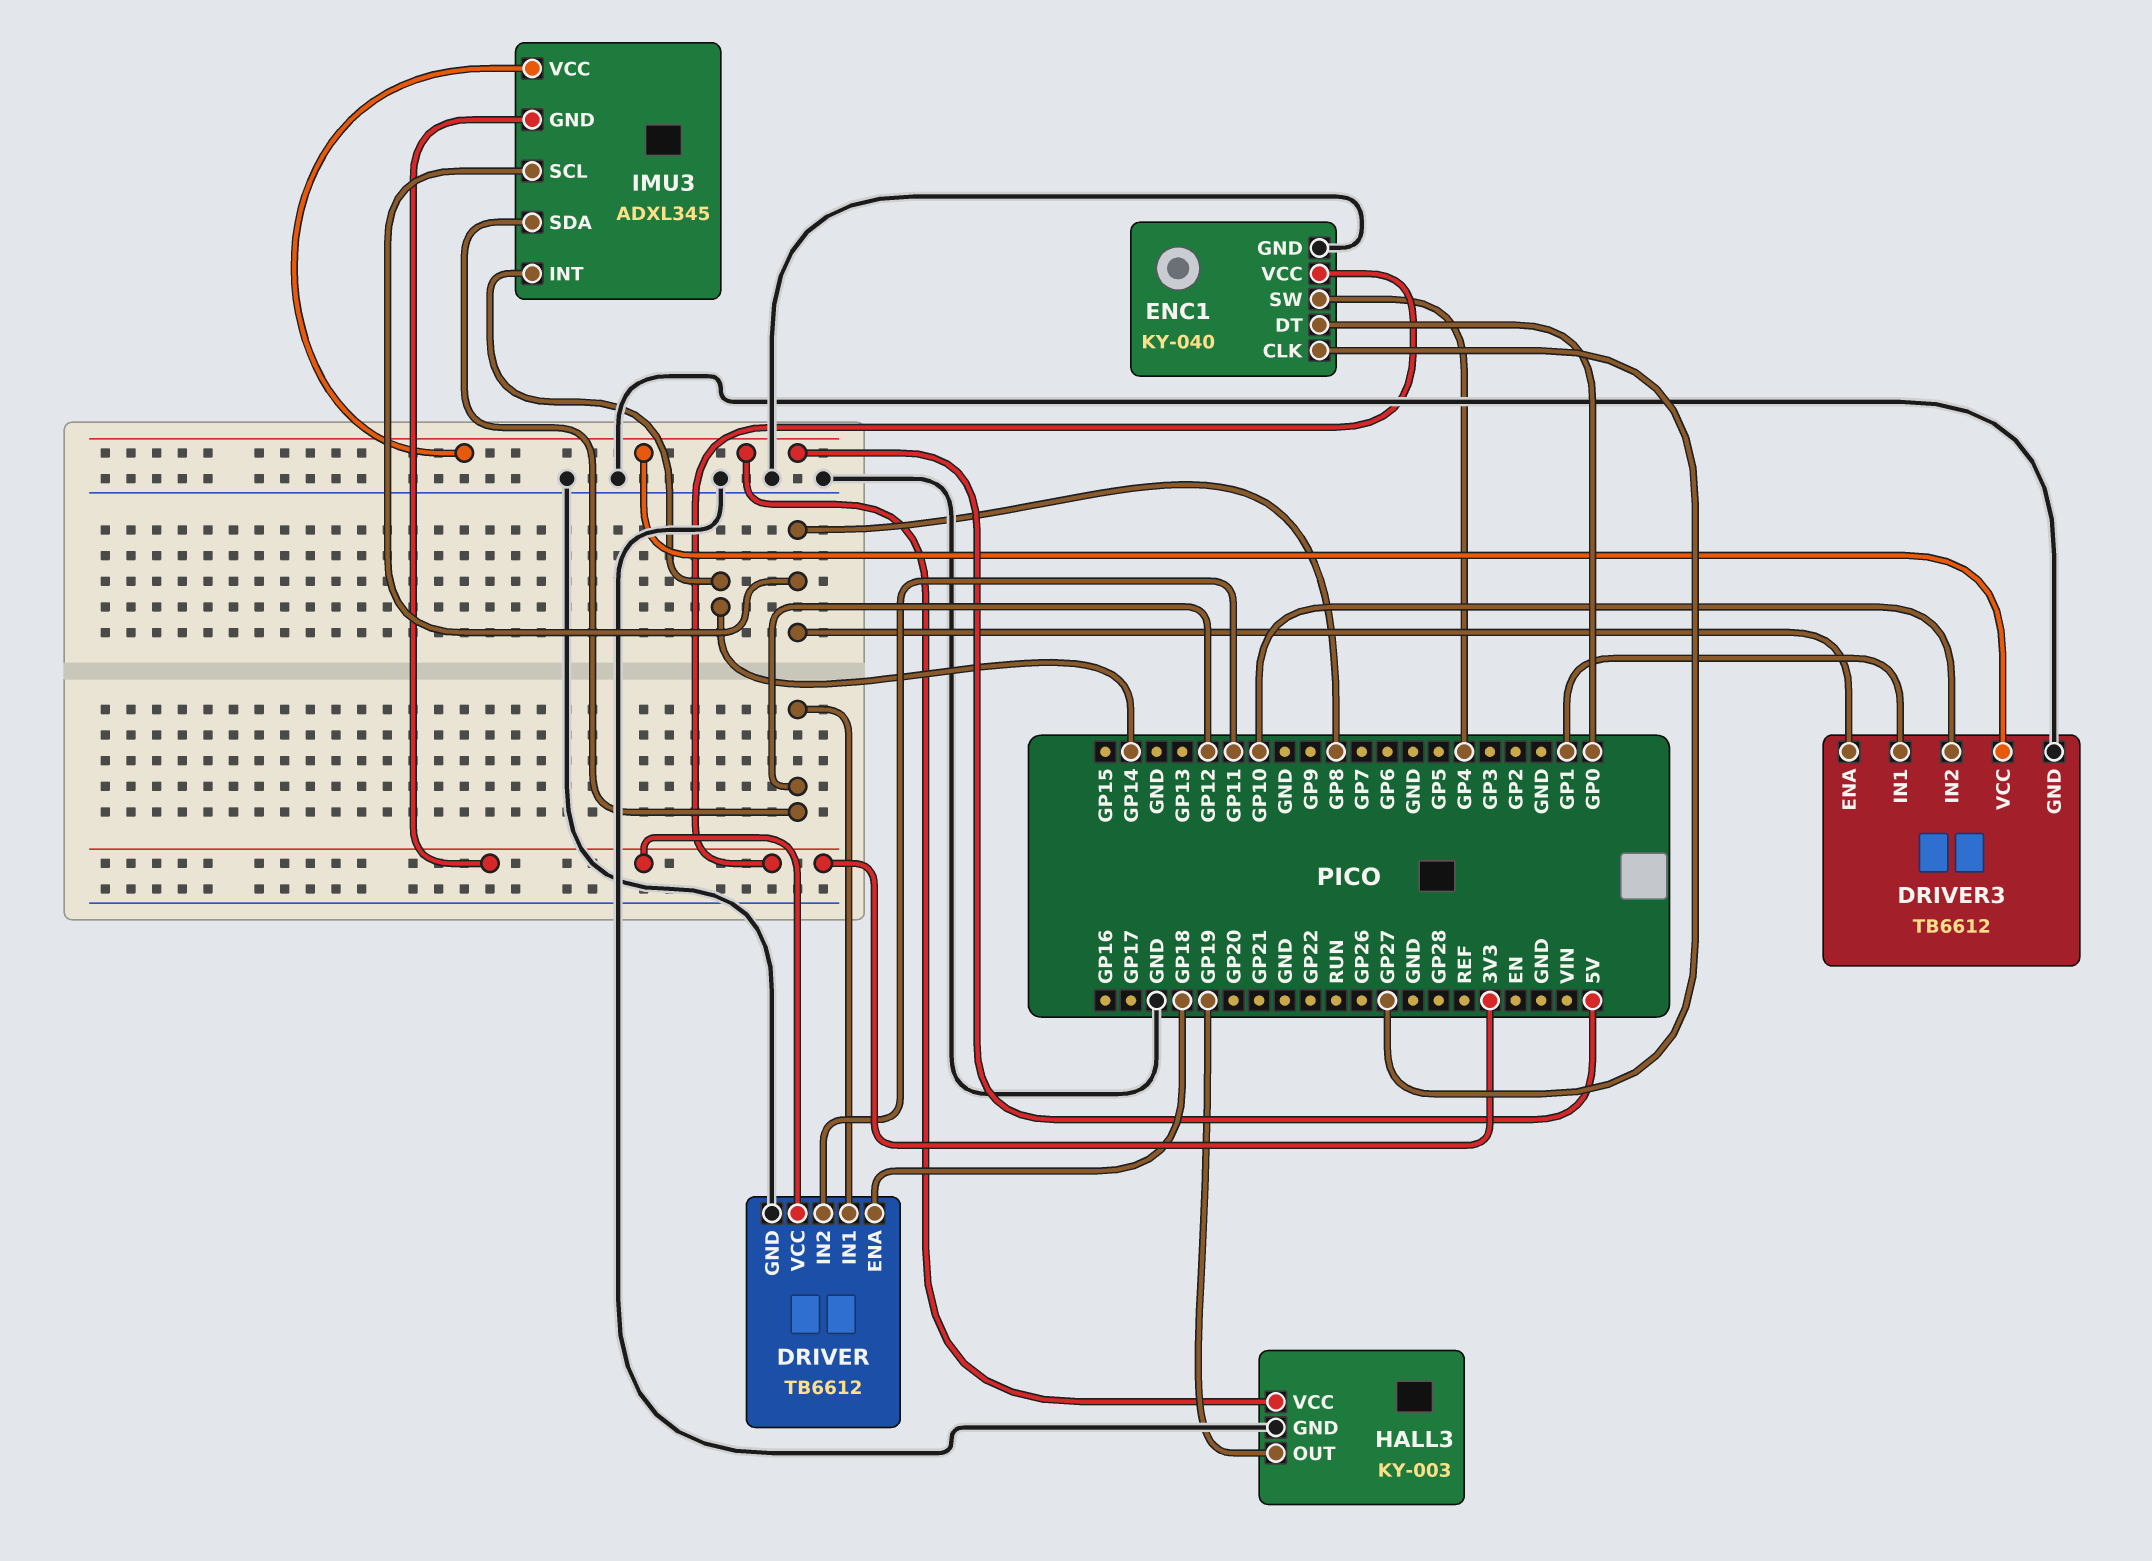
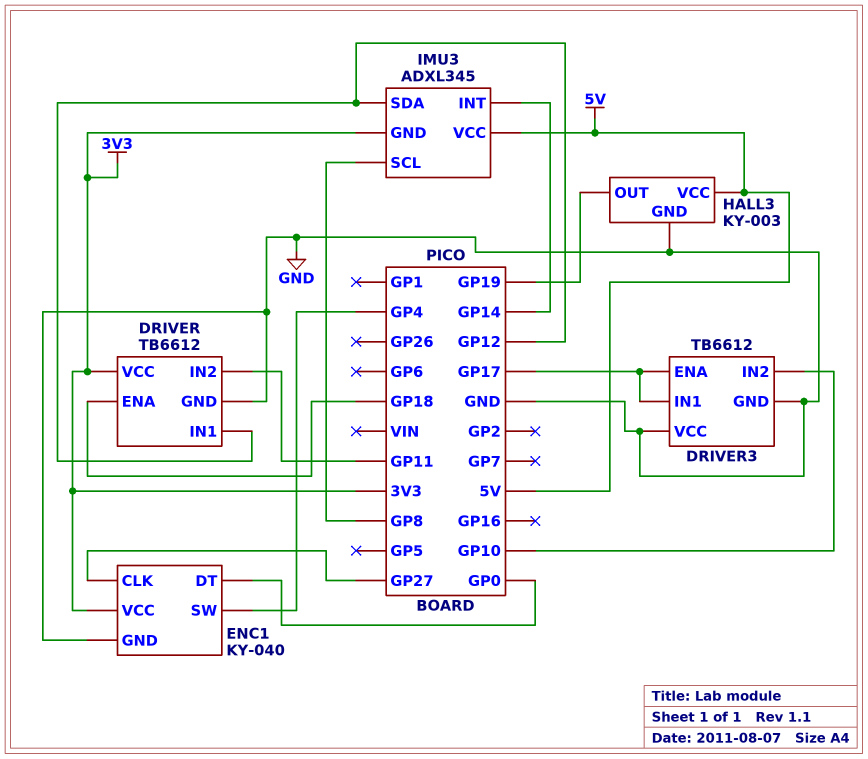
DRIVER3 pin ENA: GP8 -> GP17
DRIVER3 pin IN1: GP1 -> GP17
DRIVER3 pin VCC: 5V -> GND

